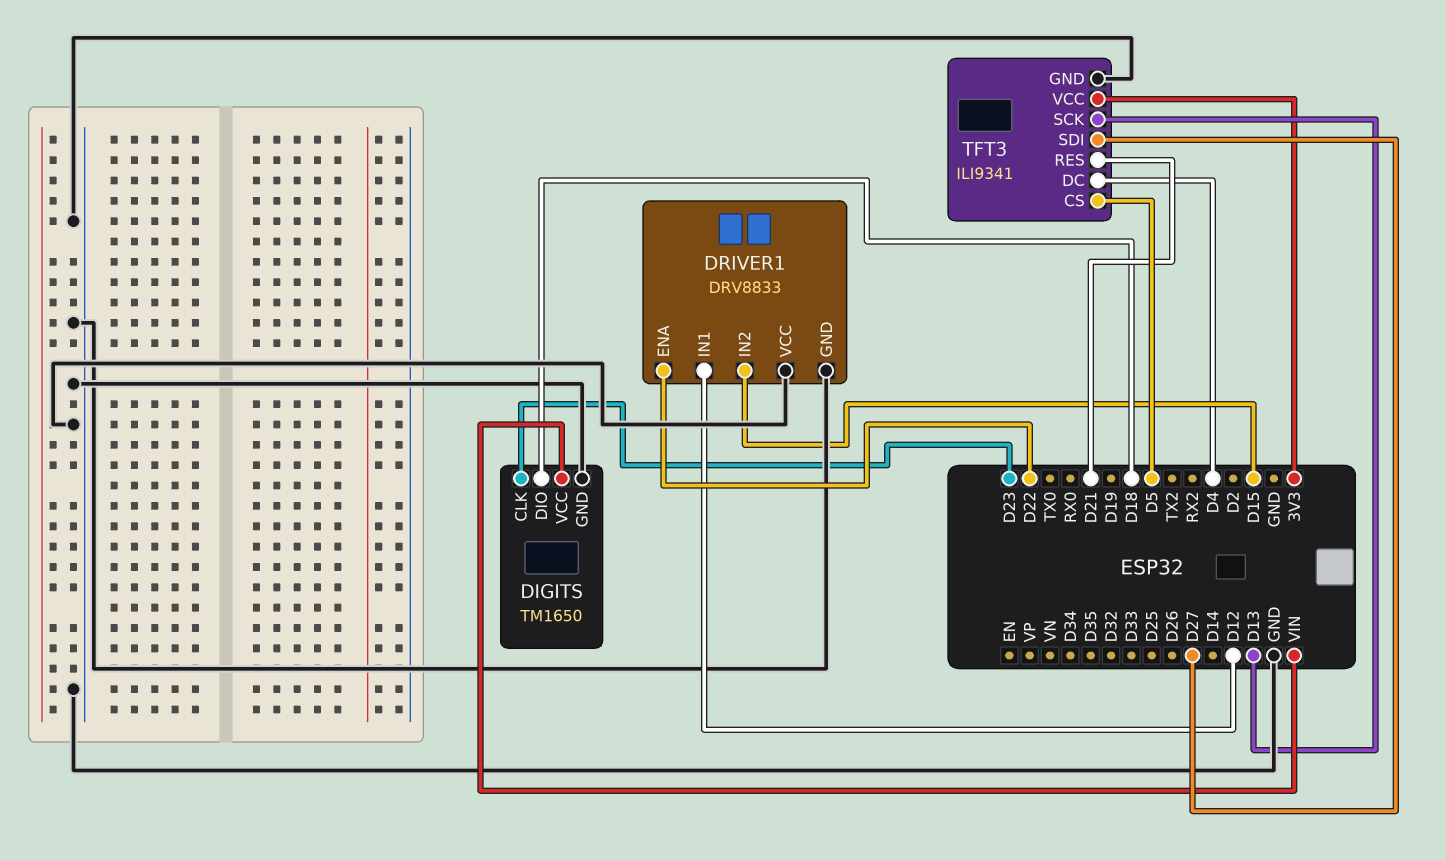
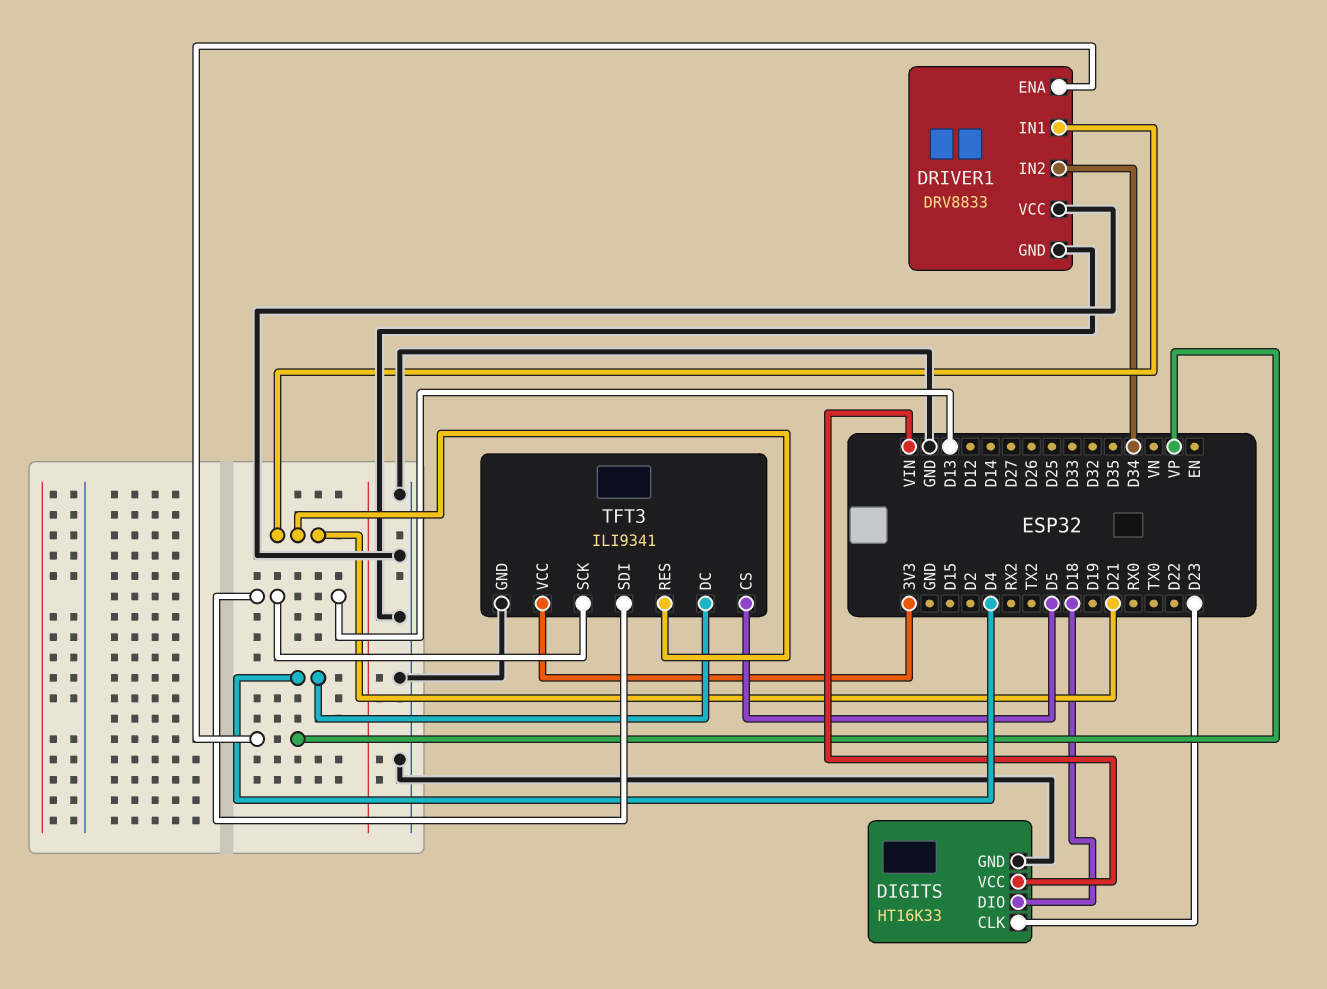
DIGITS: TM1650 -> HT16K33
DRIVER1 pin ENA: D22 -> VP
DRIVER1 pin IN1: D12 -> D21
DRIVER1 pin IN2: D15 -> D34
TFT3 pin SDI: D27 -> D13

